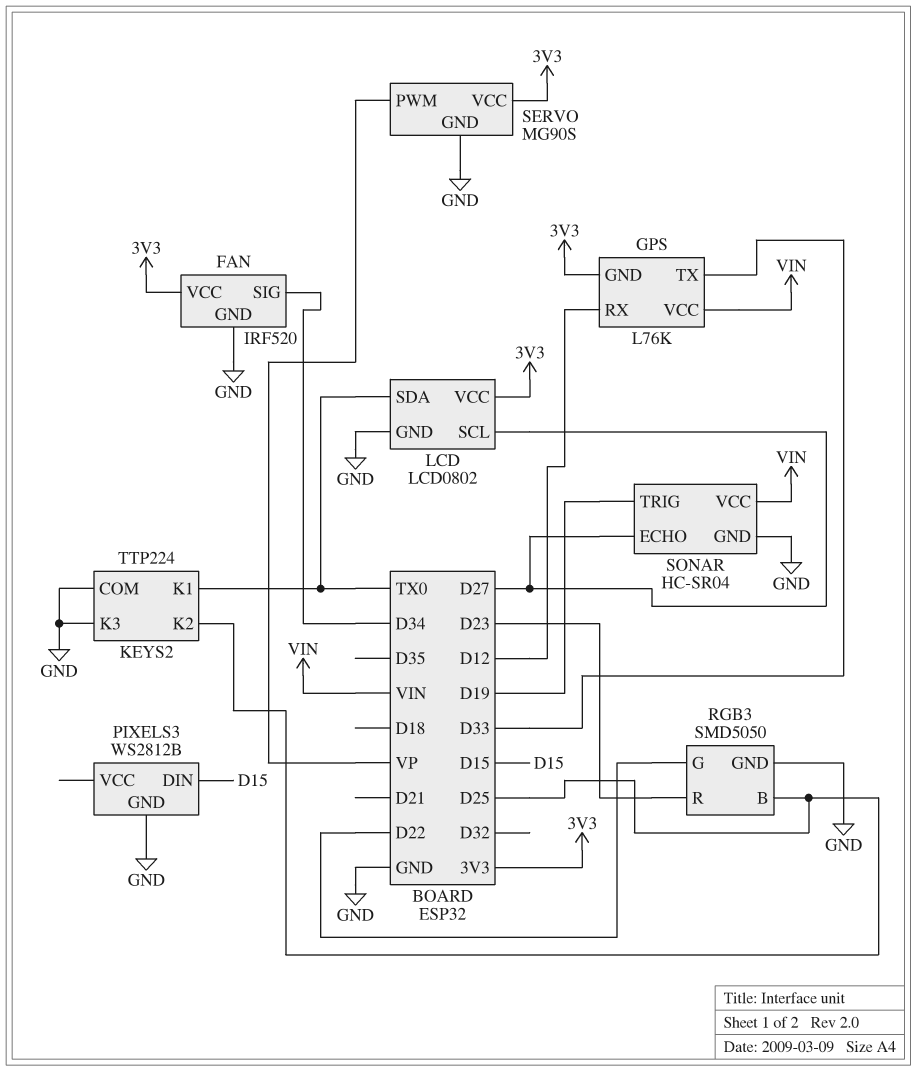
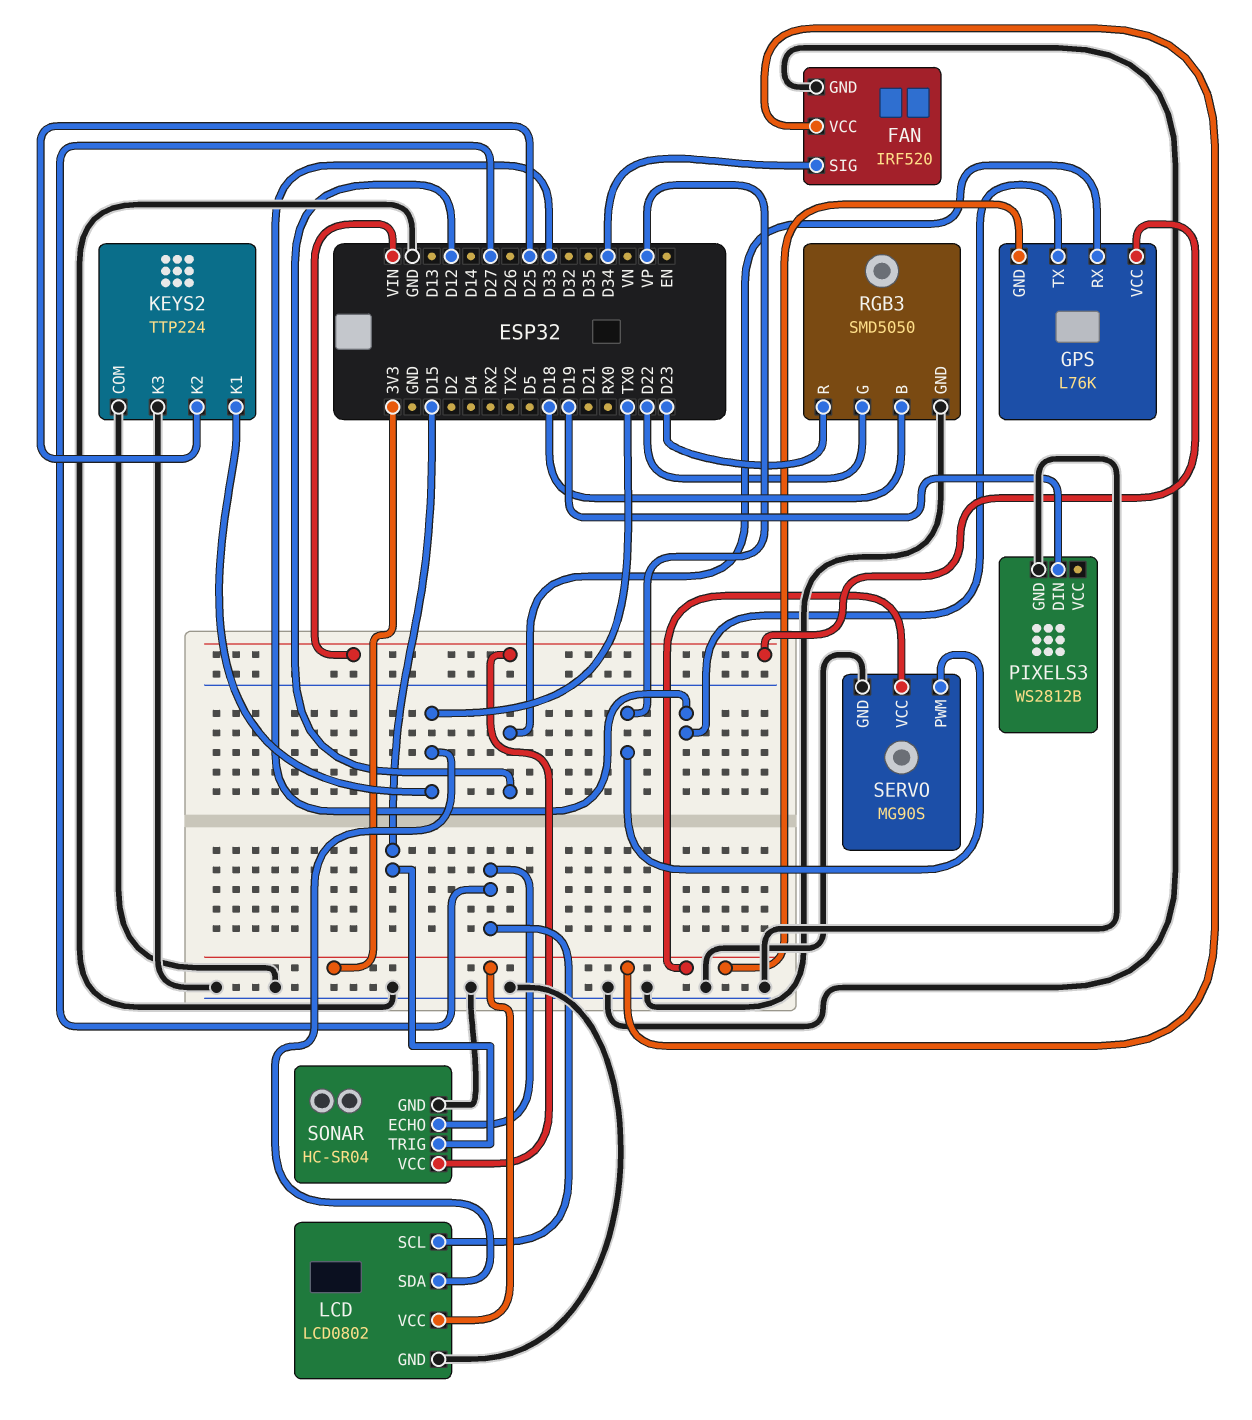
PIXELS3 pin DIN: D15 -> D19
RGB3 pin B: D25 -> D18
SONAR pin TRIG: D19 -> D15

